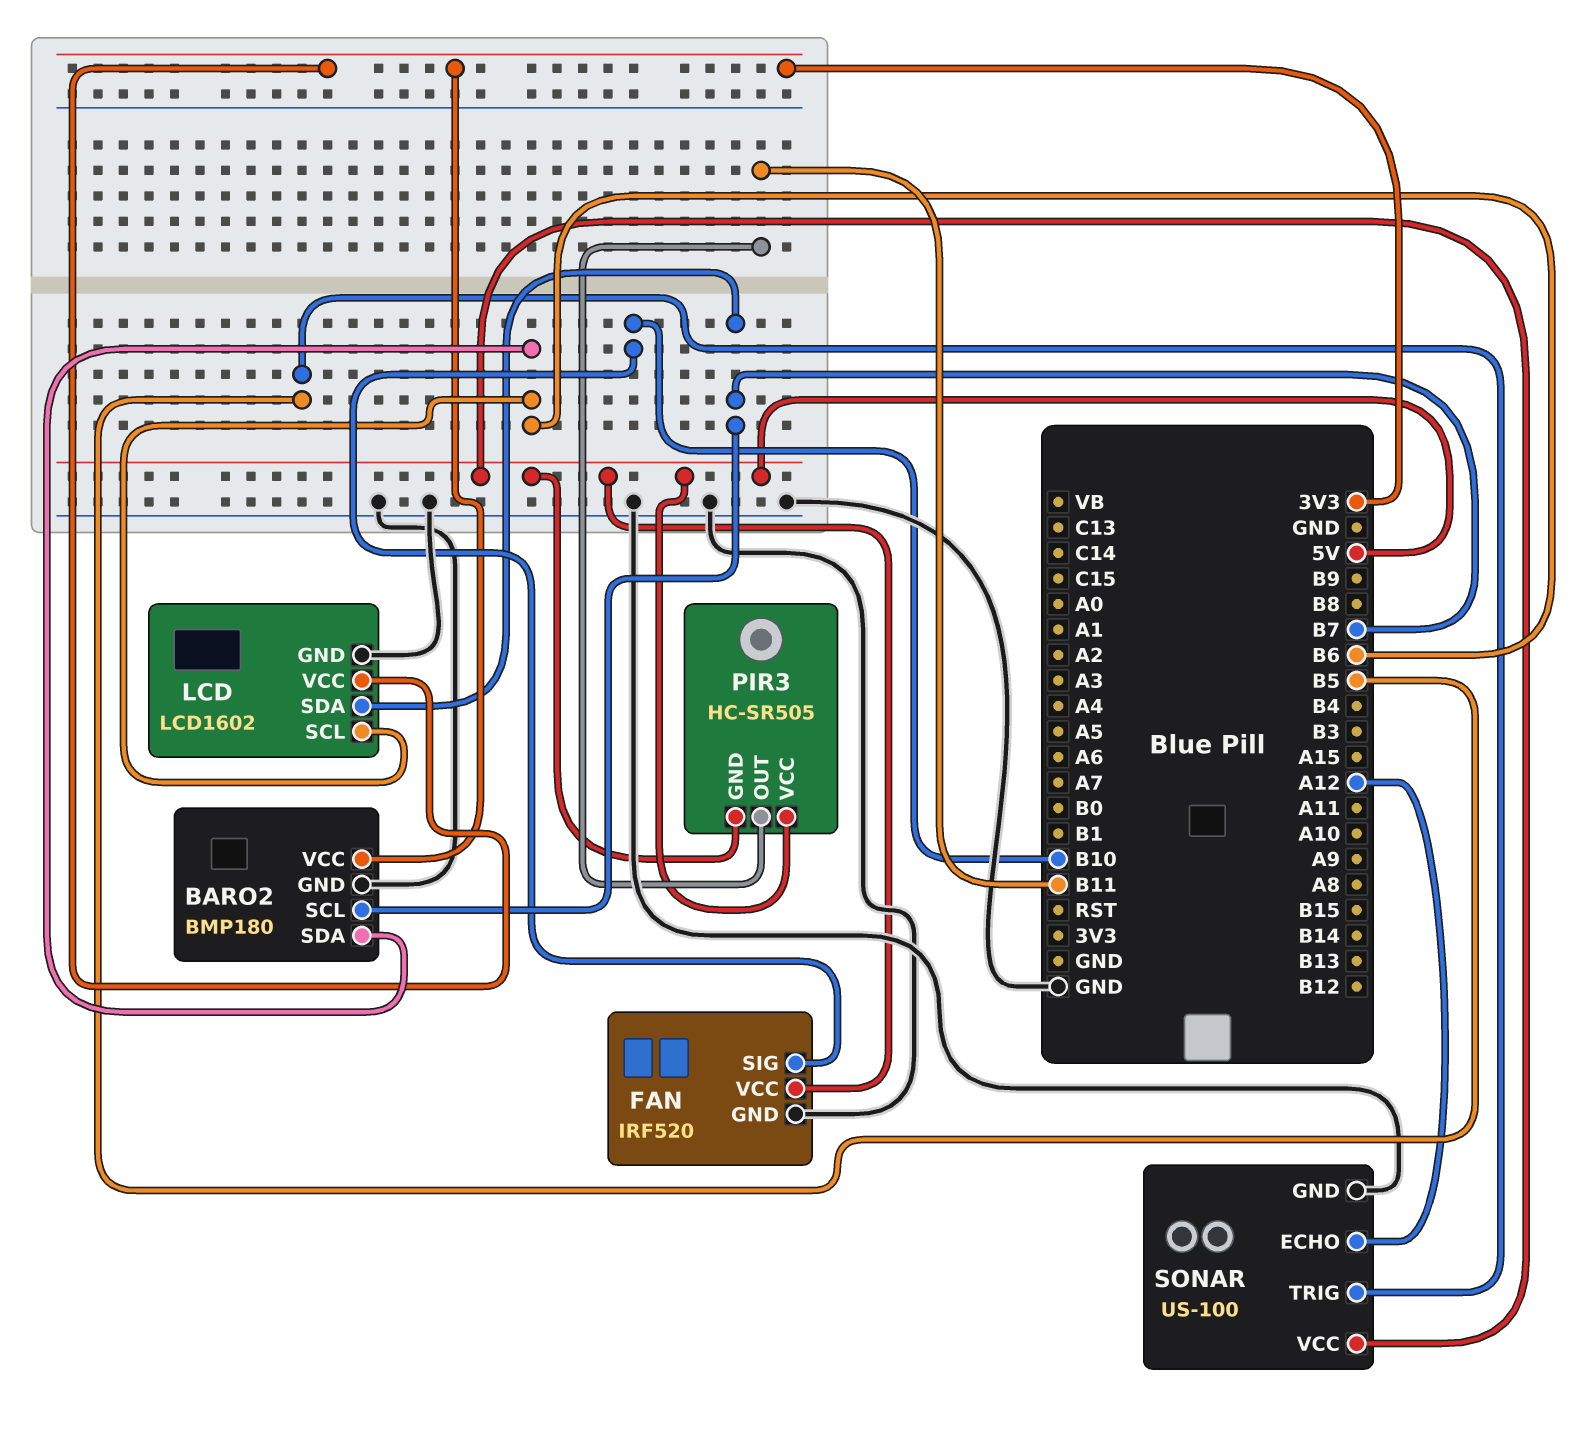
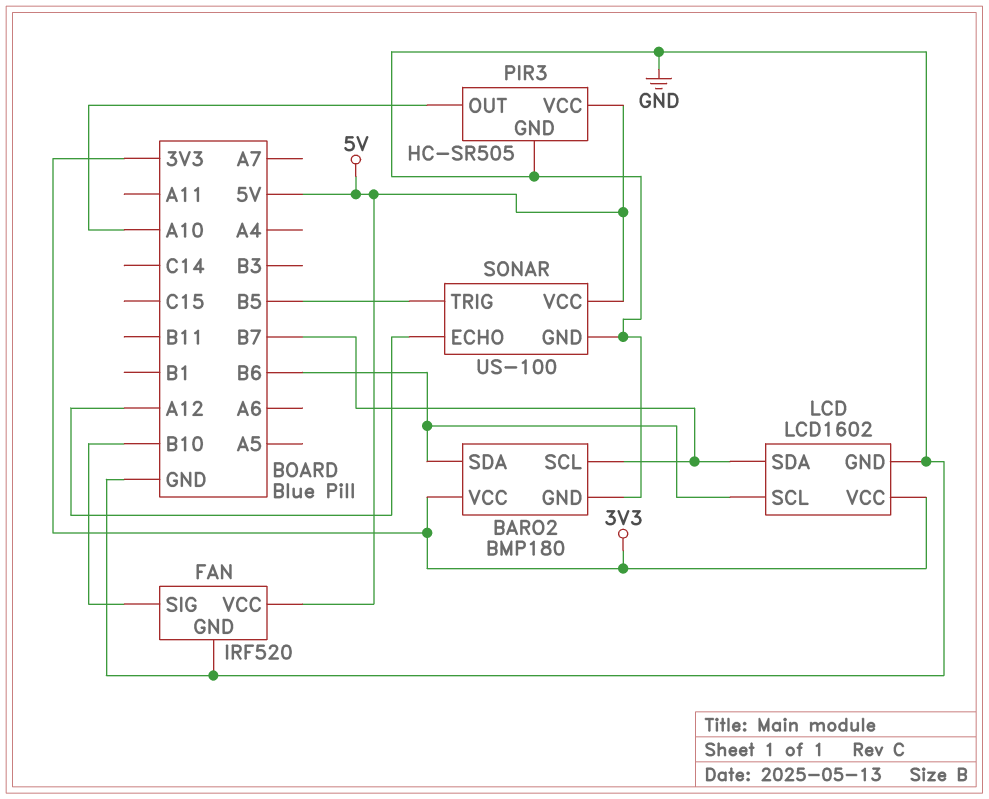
PIR3 pin GND: 5V -> GND
PIR3 pin OUT: B11 -> A10

